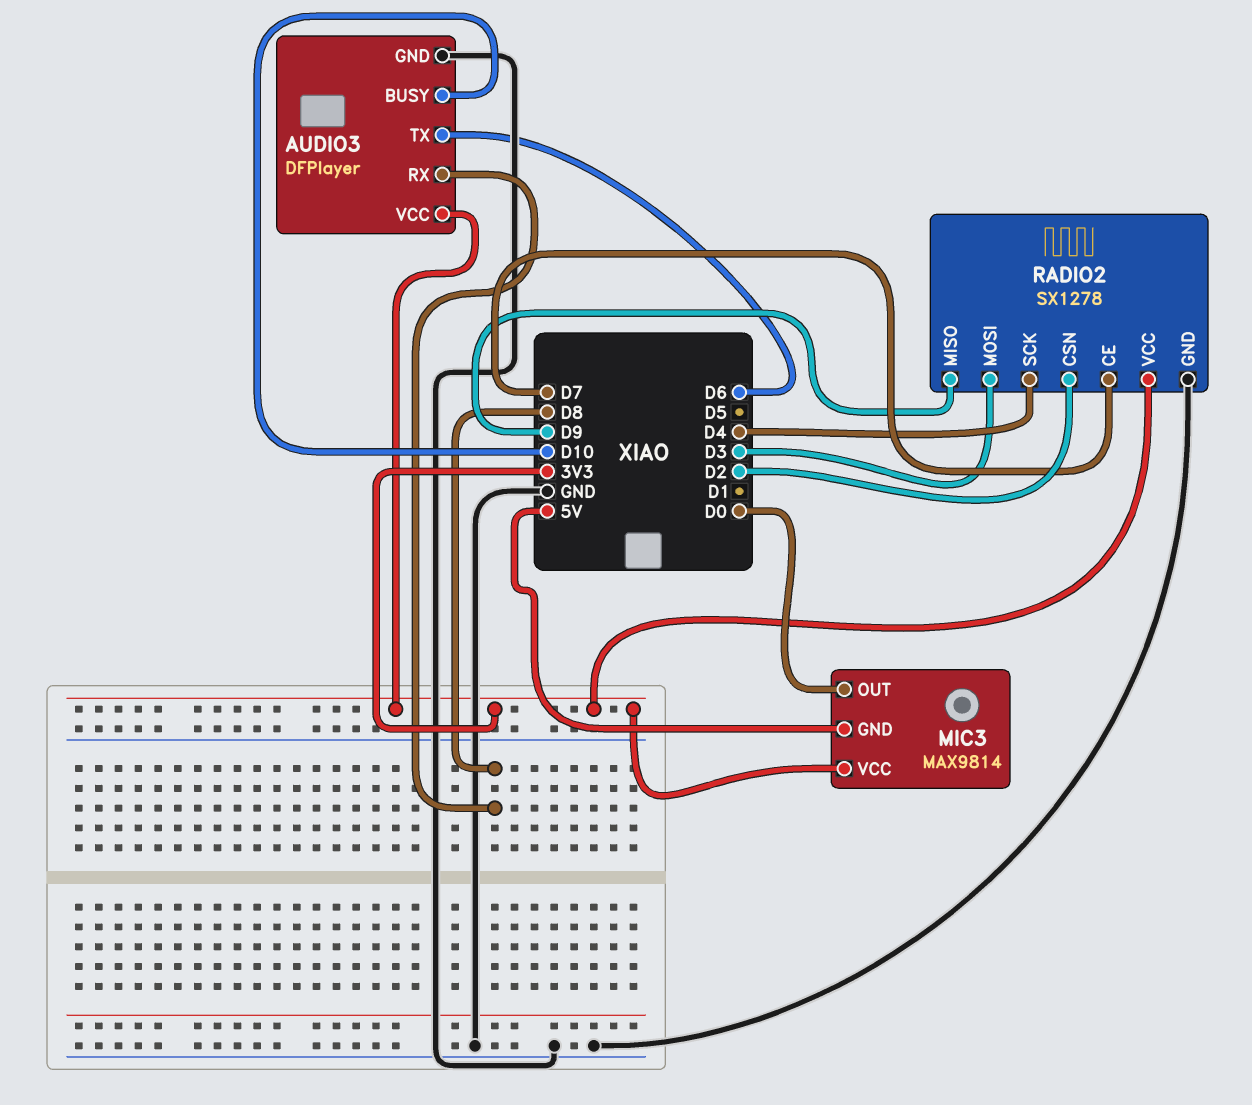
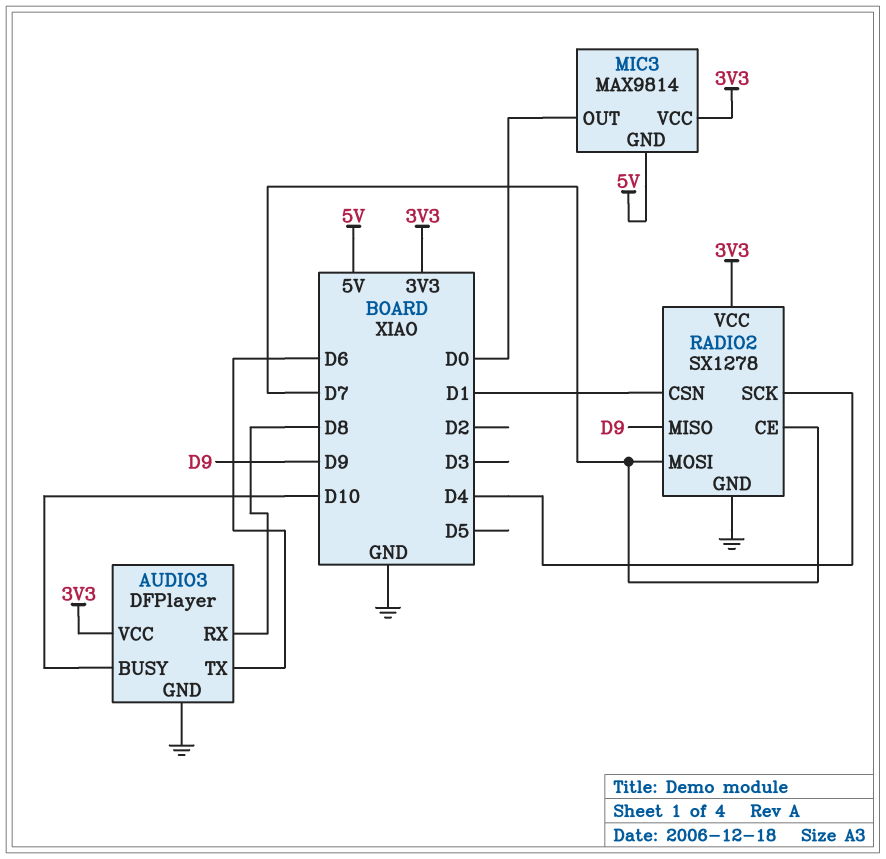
RADIO2 pin CSN: D2 -> D1
RADIO2 pin MOSI: D3 -> D7

